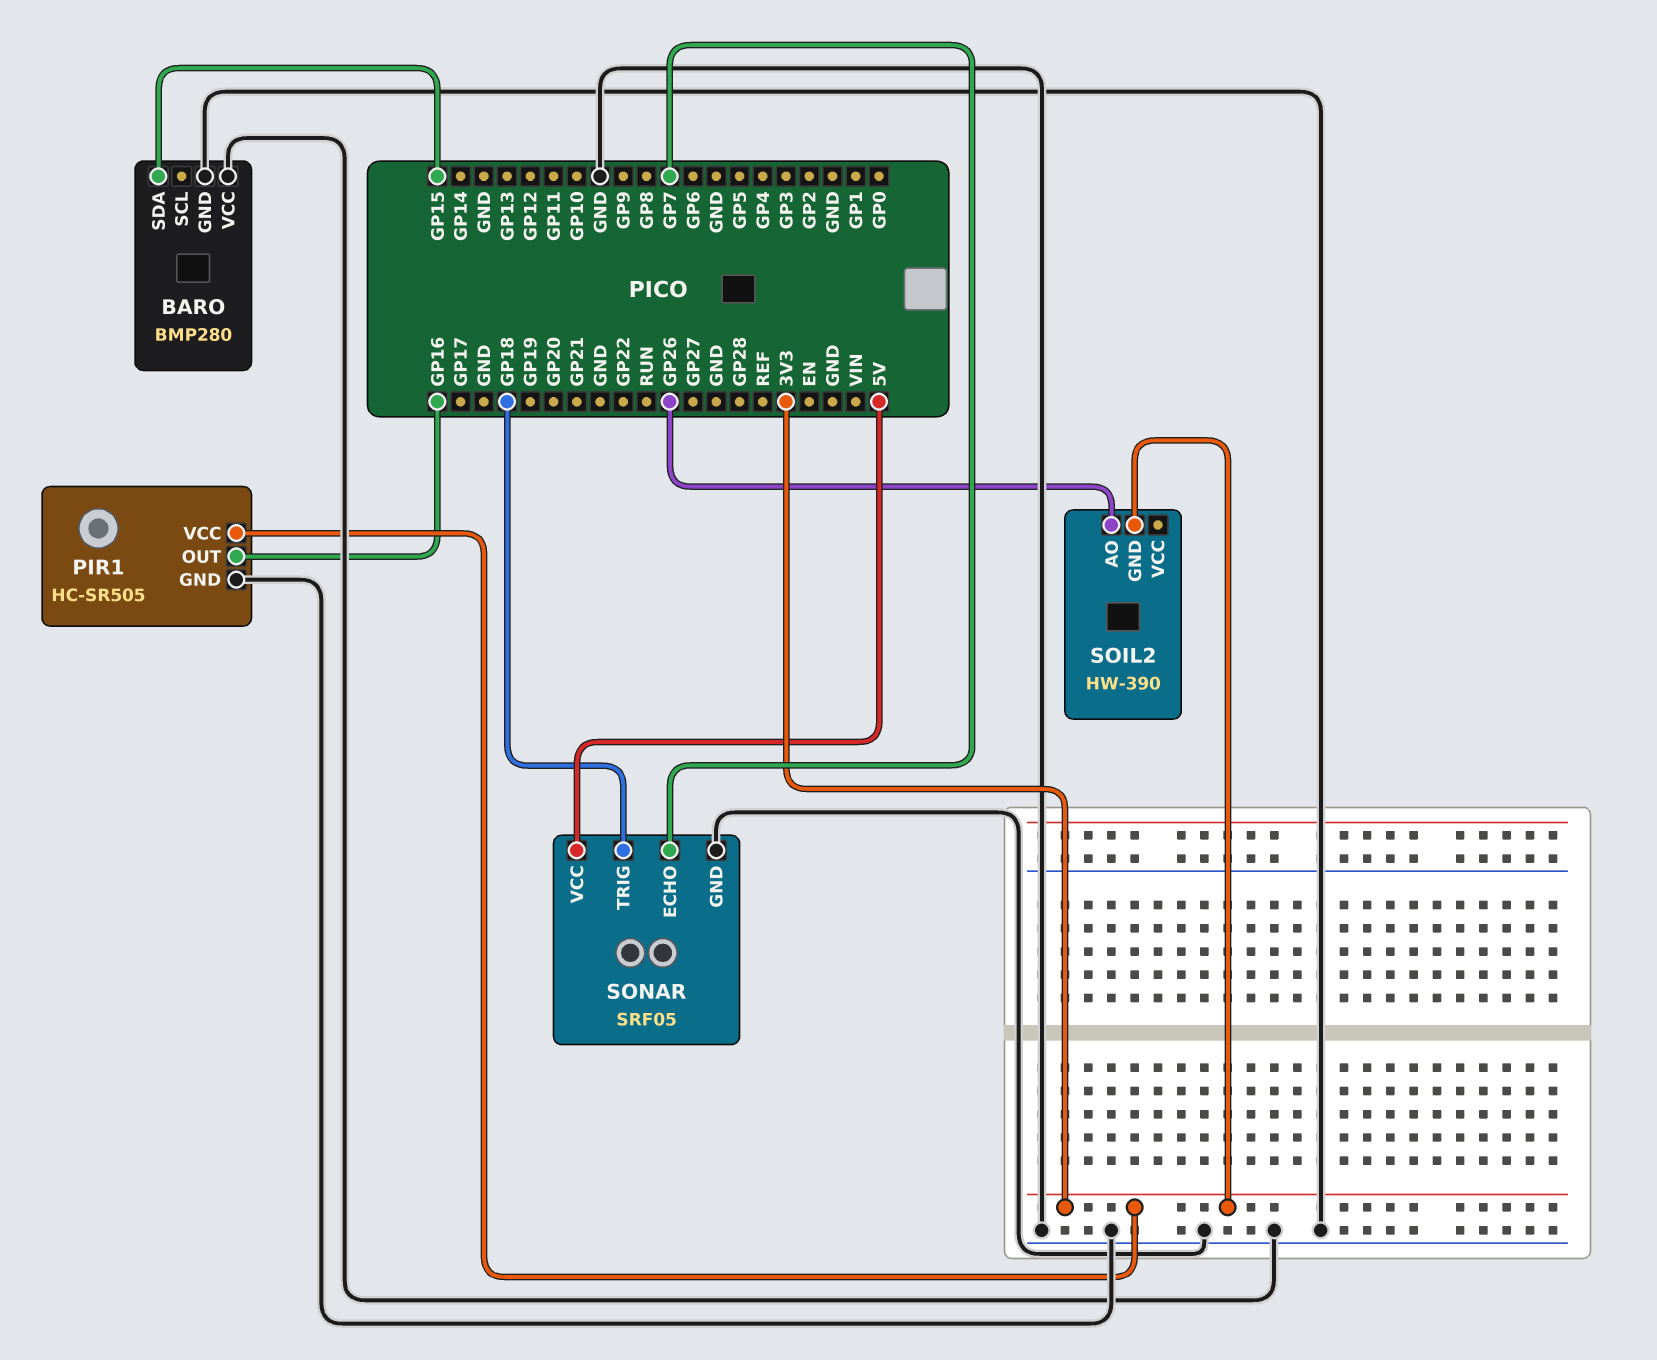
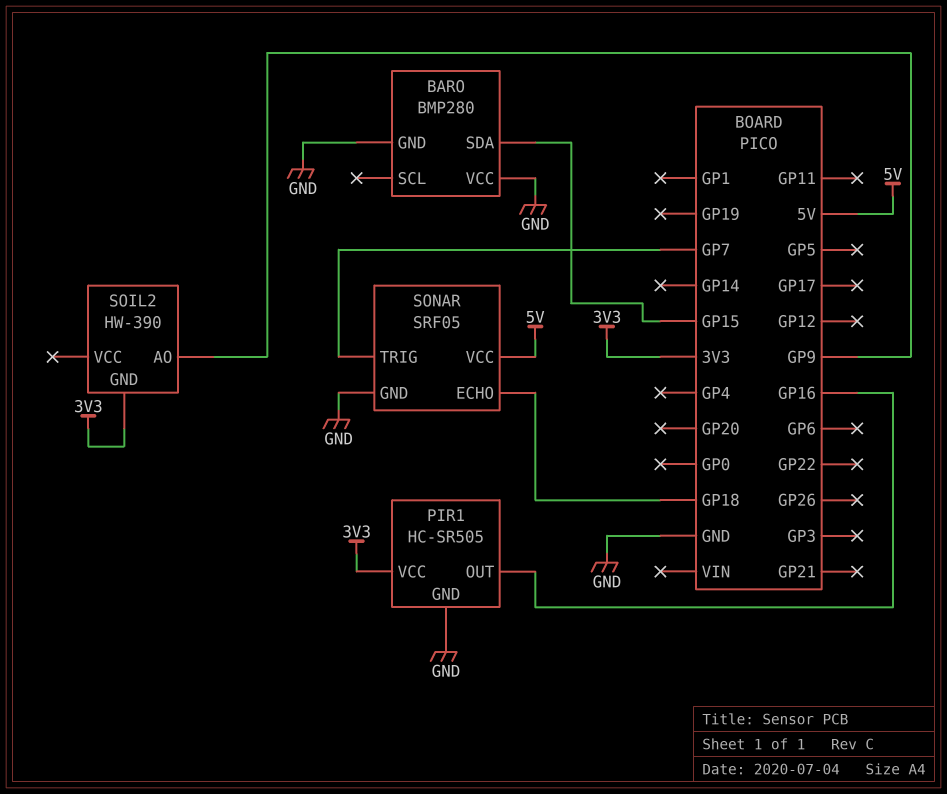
SOIL2 pin AO: GP26 -> GP9
SONAR pin ECHO: GP7 -> GP18
SONAR pin TRIG: GP18 -> GP7

